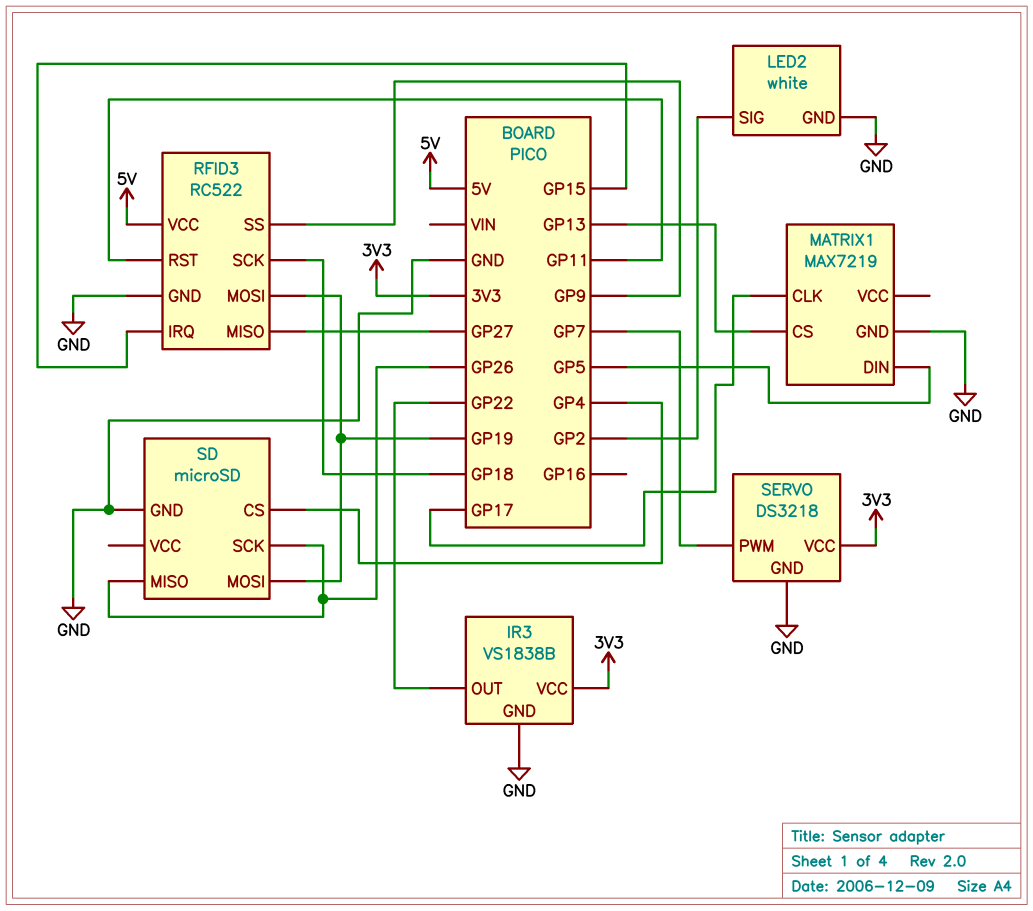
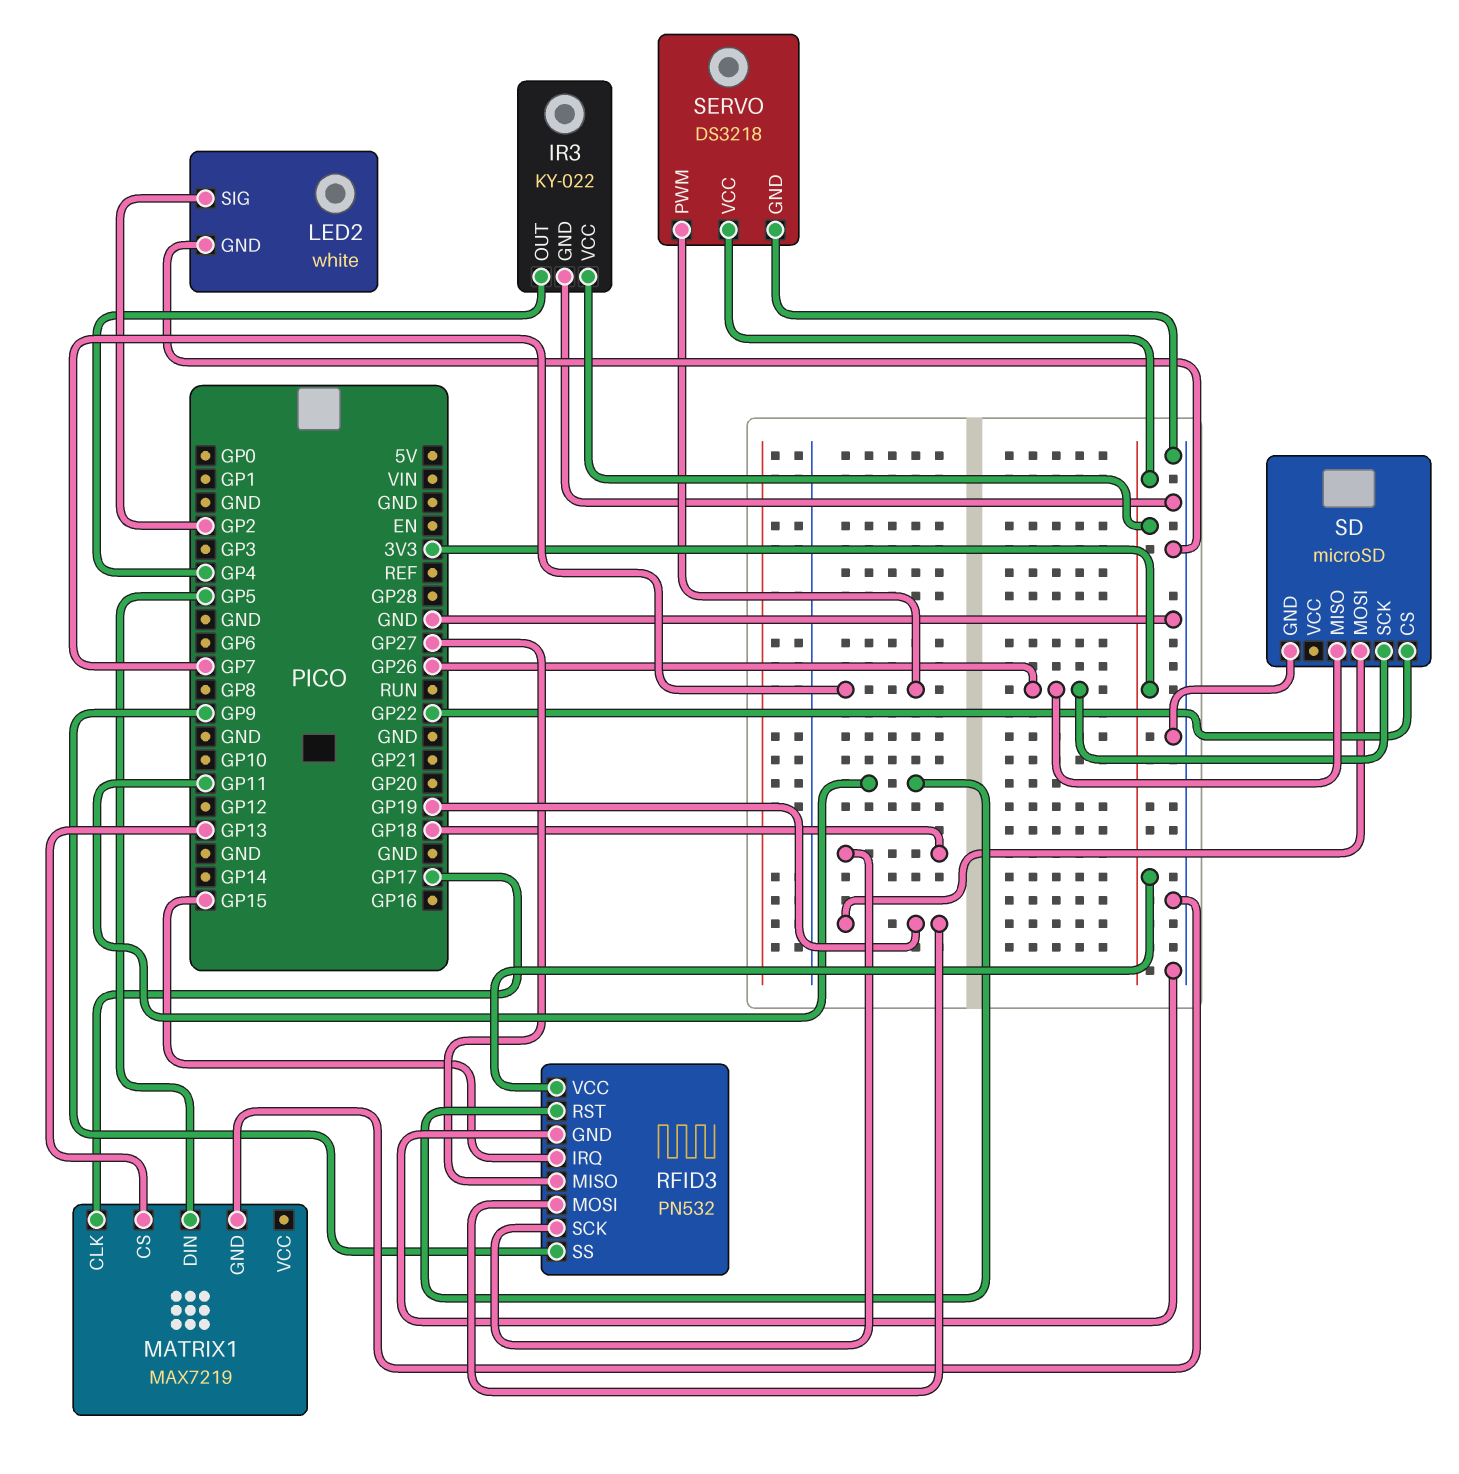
IR3: VS1838B -> KY-022
IR3 pin OUT: GP22 -> GP4
RFID3: RC522 -> PN532
RFID3 pin VCC: 5V -> 3V3
SD pin CS: GP4 -> GP22

